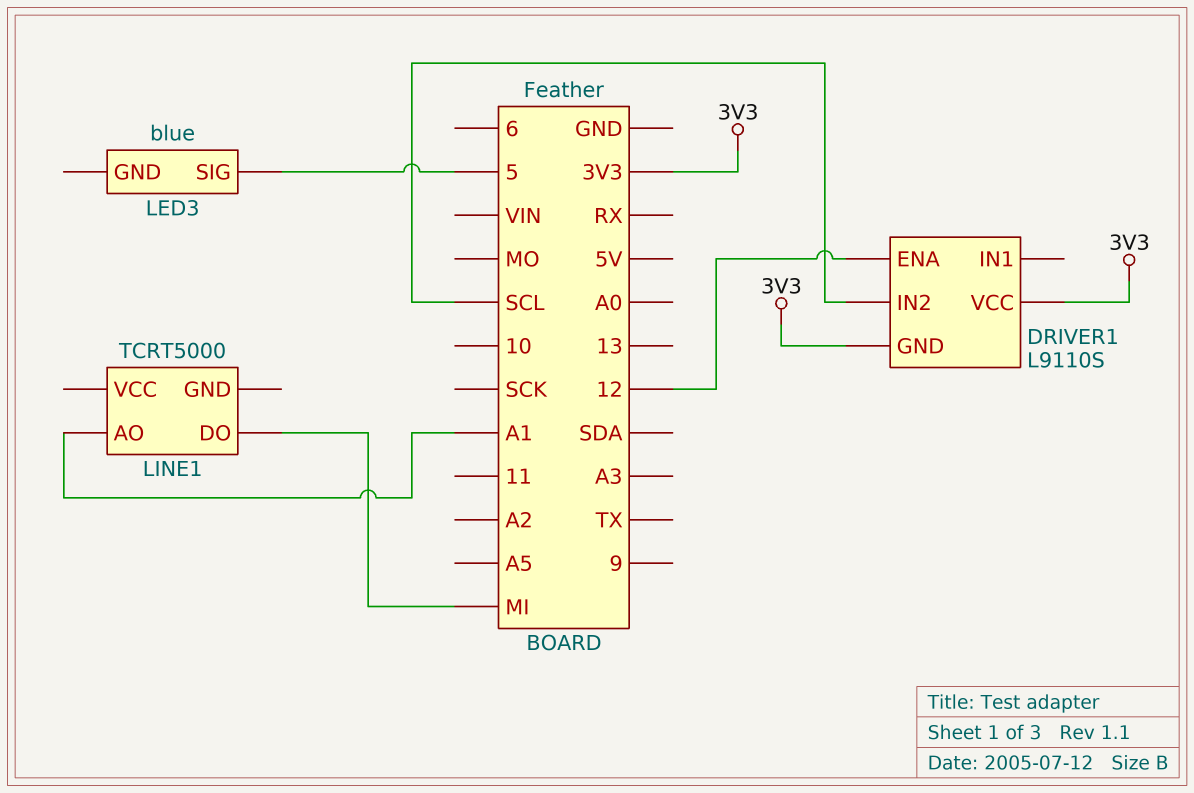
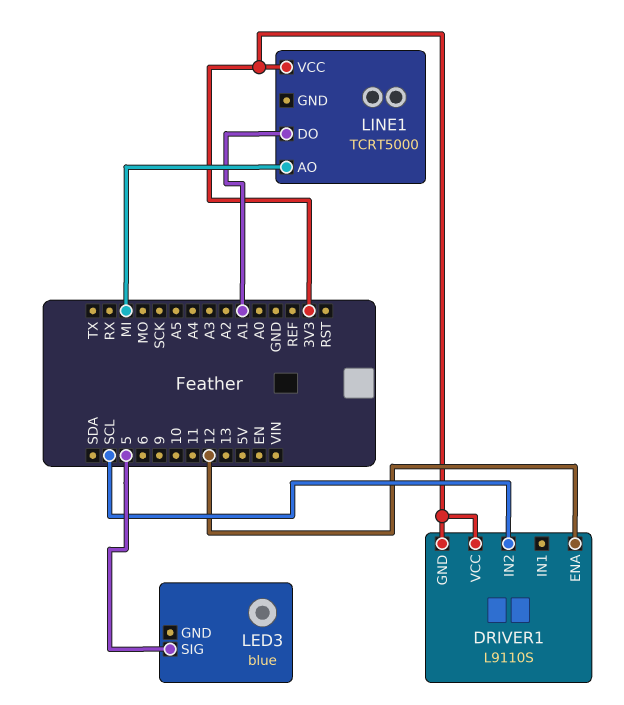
LINE1 pin AO: A1 -> MI
LINE1 pin DO: MI -> A1
LINE1 pin VCC: none -> 3V3

